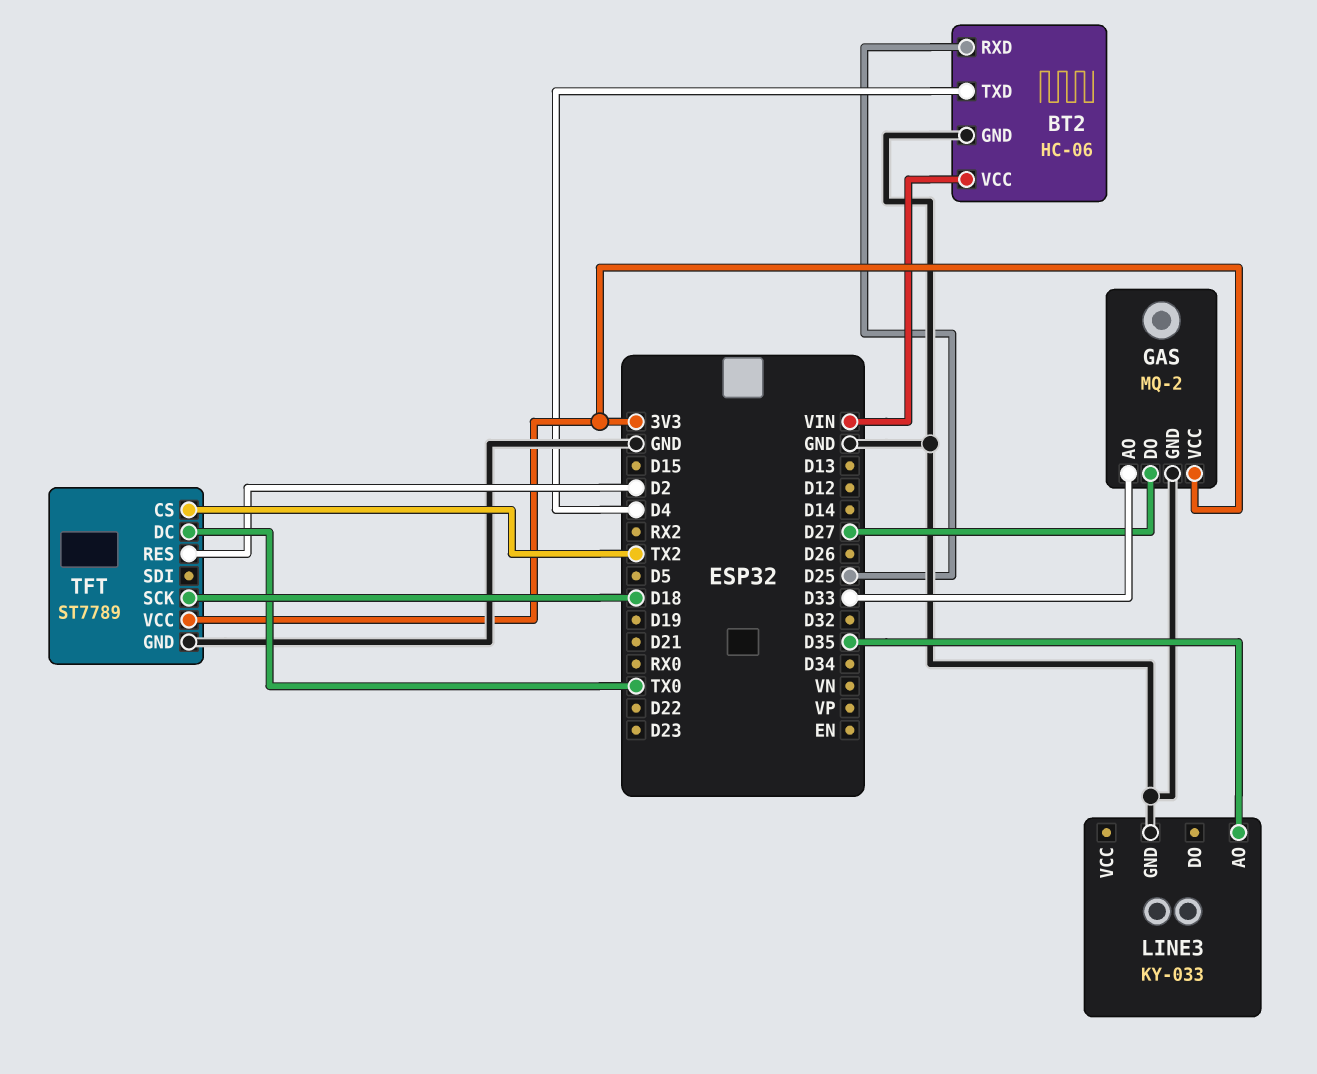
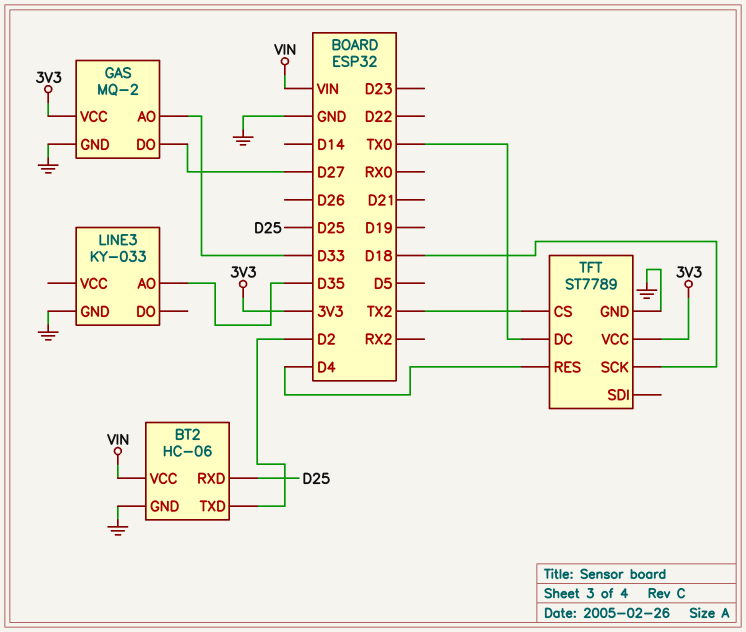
BT2 pin TXD: D4 -> D2
TFT pin RES: D2 -> D4

